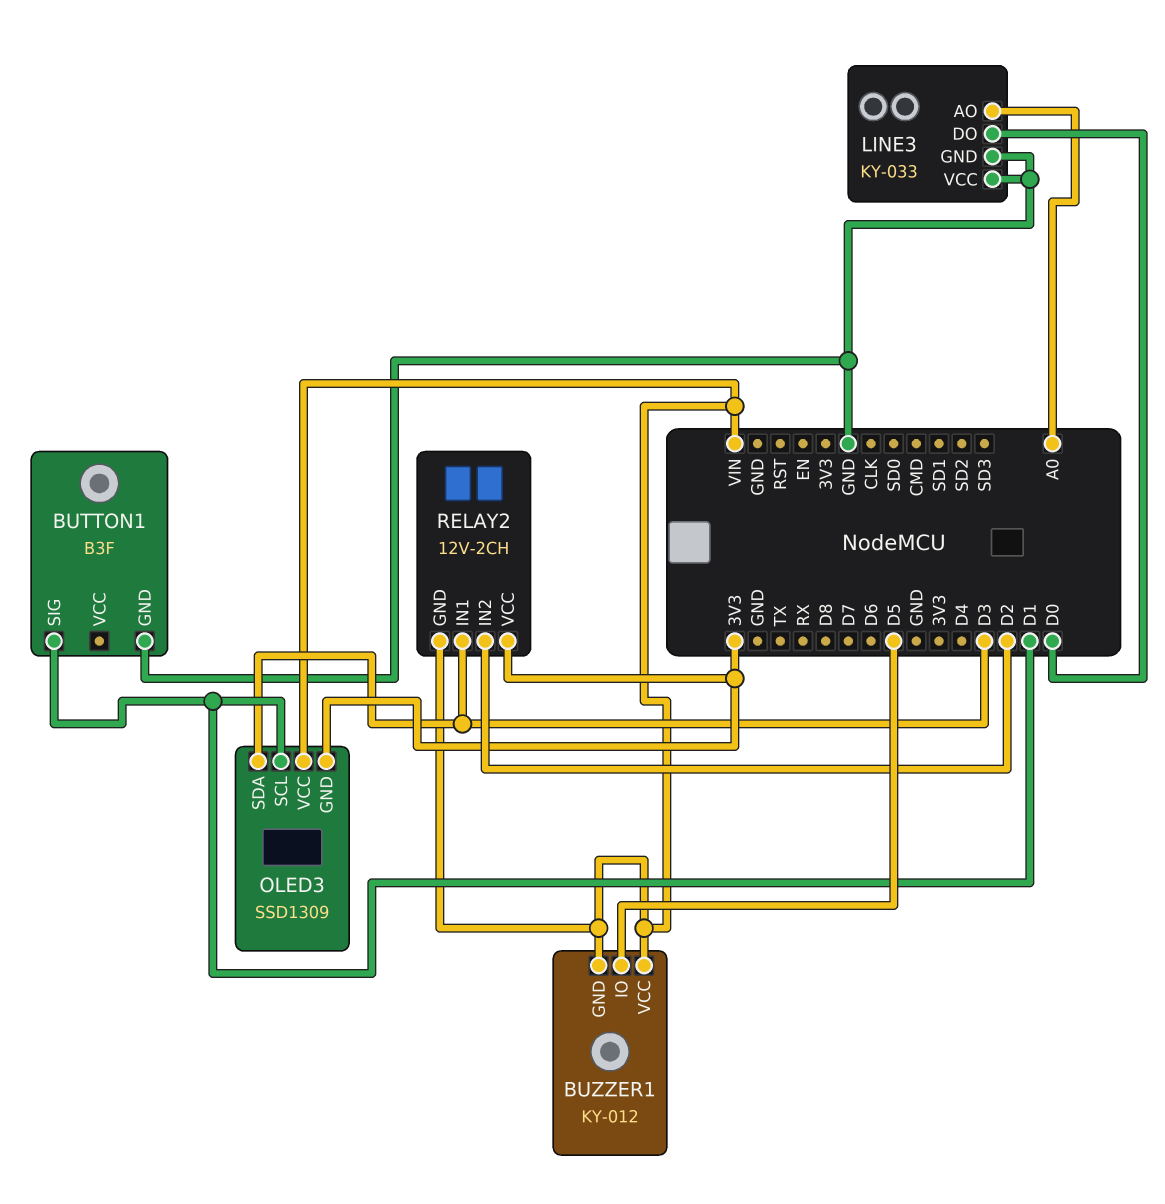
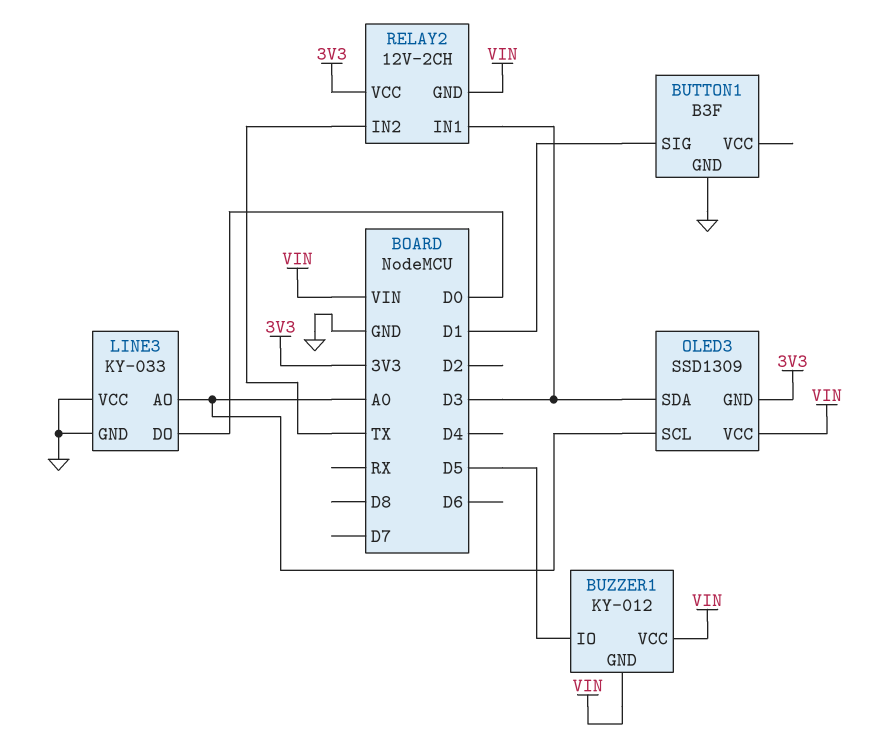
OLED3 pin SCL: D1 -> A0
RELAY2 pin IN2: D2 -> TX

